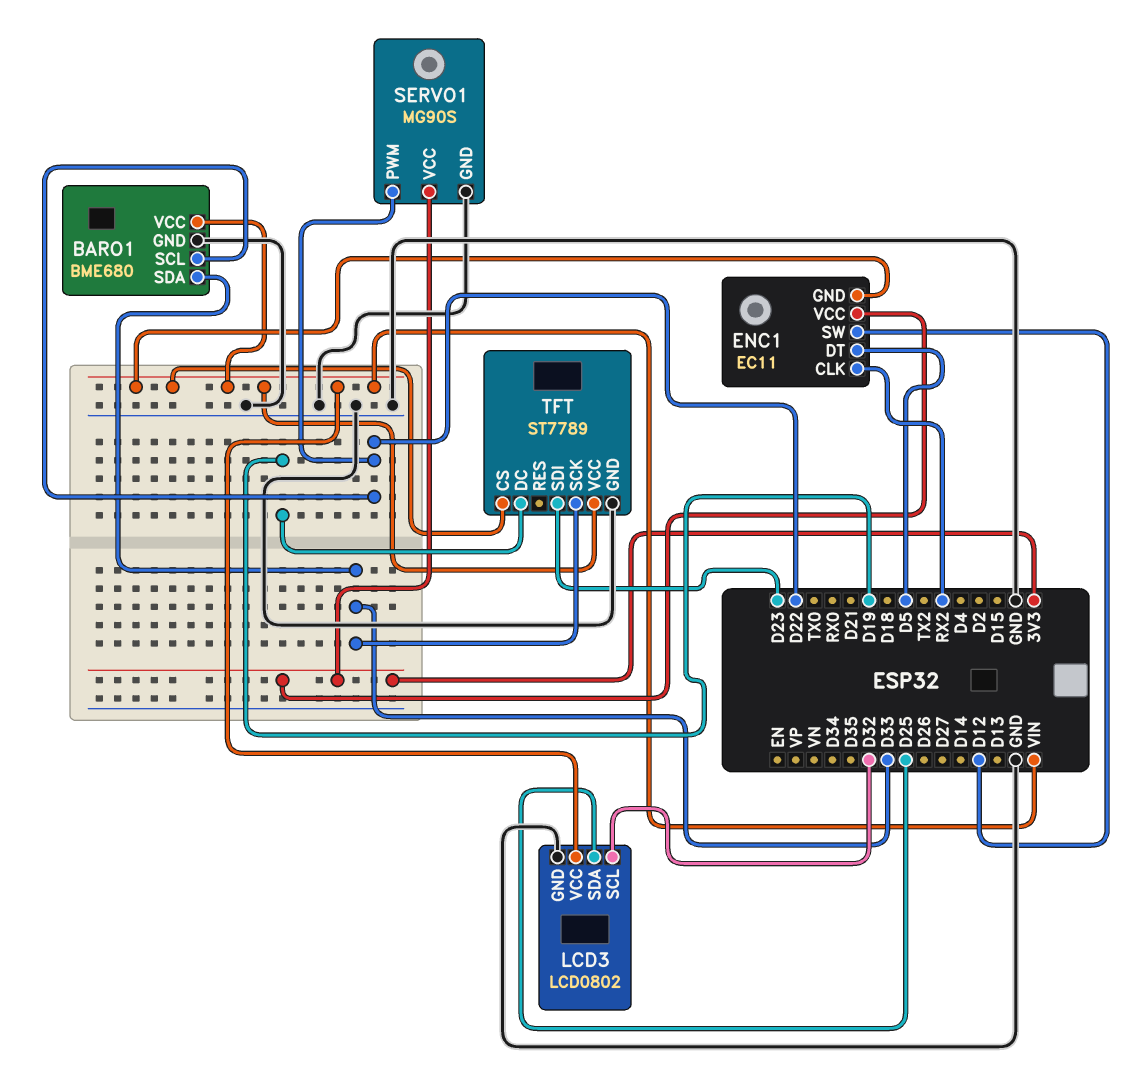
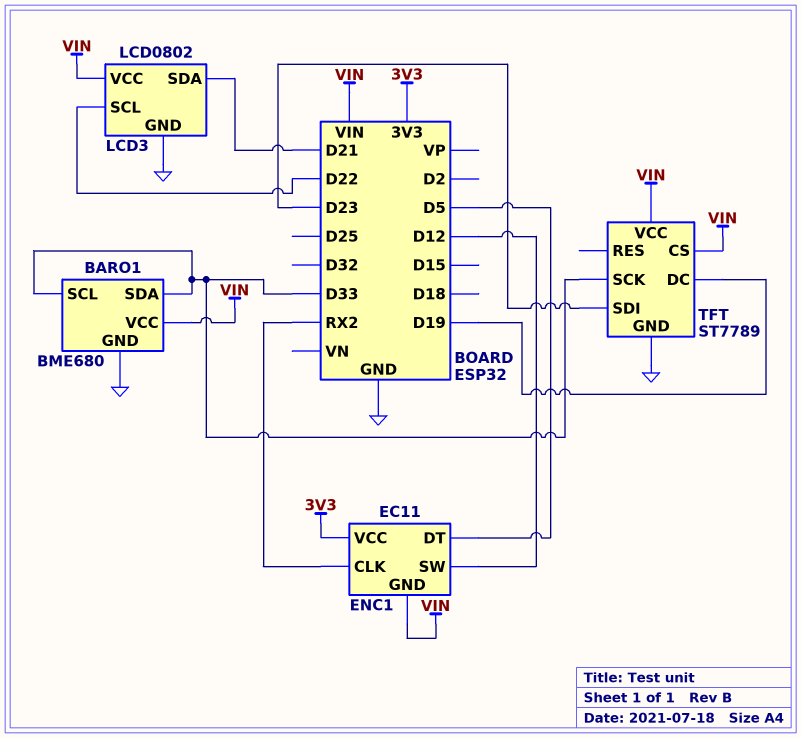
BARO1 pin SCL: D22 -> D33
LCD3 pin SCL: D32 -> D22
LCD3 pin SDA: D25 -> D21
SERVO1: MG90S -> none
SERVO1 pin GND: GND -> none
SERVO1 pin PWM: D22 -> none
SERVO1 pin VCC: 3V3 -> none

